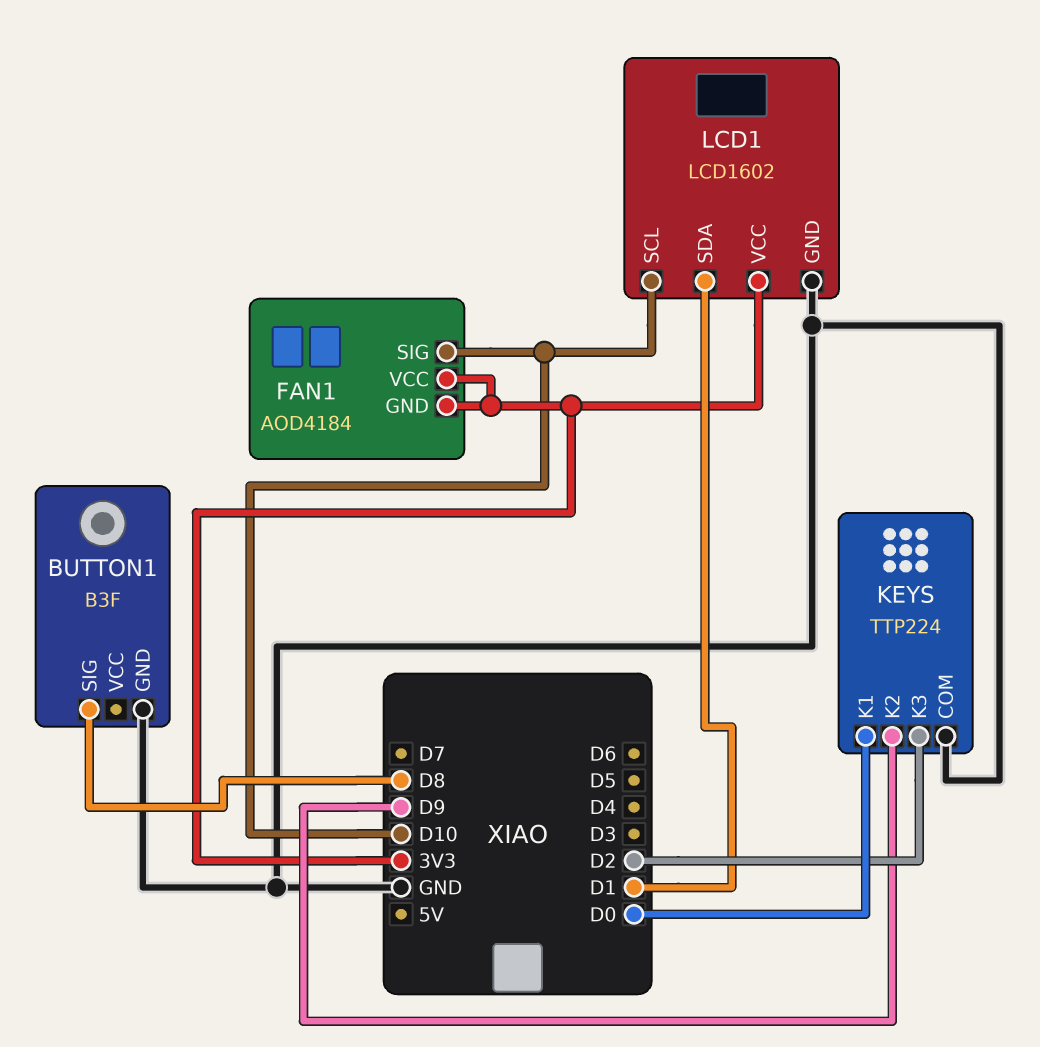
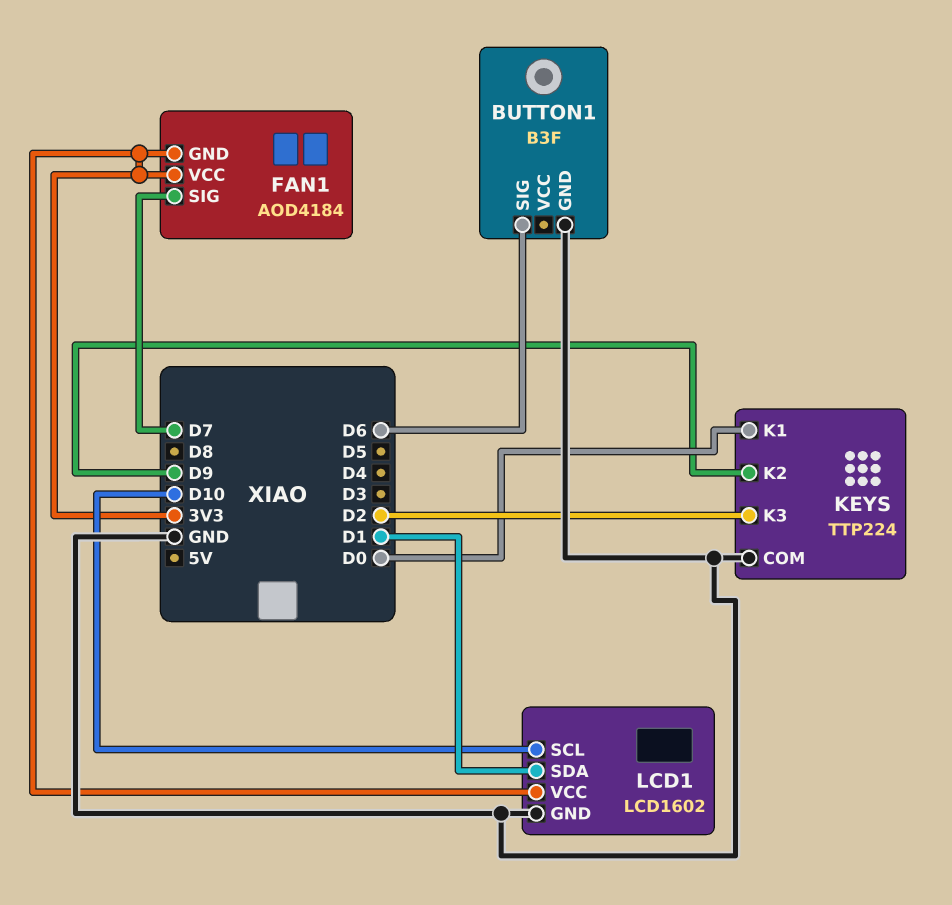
BUTTON1 pin SIG: D8 -> D6
FAN1 pin SIG: D10 -> D7

